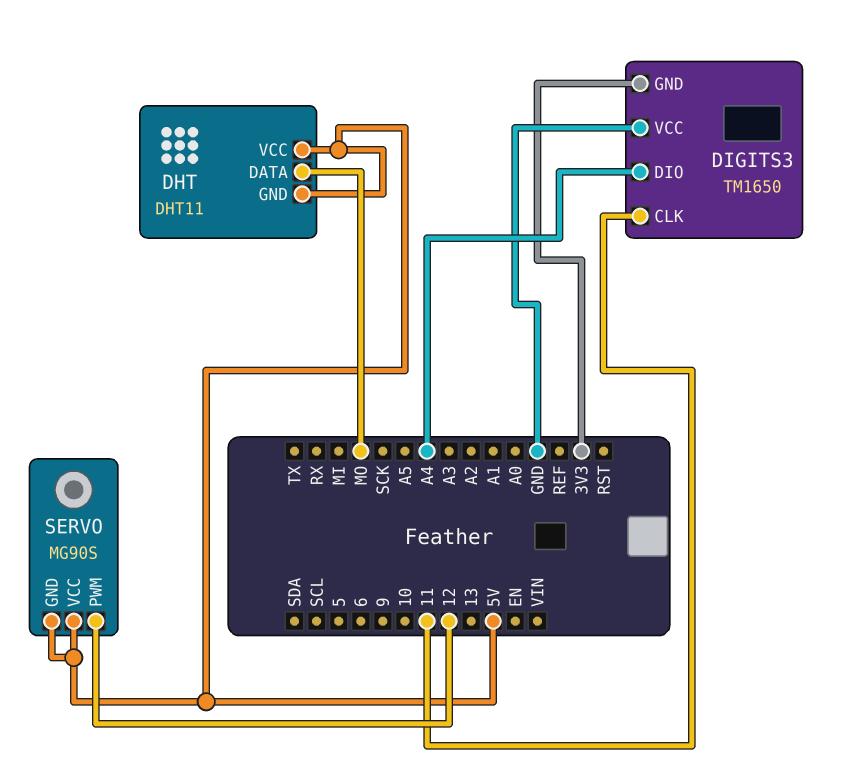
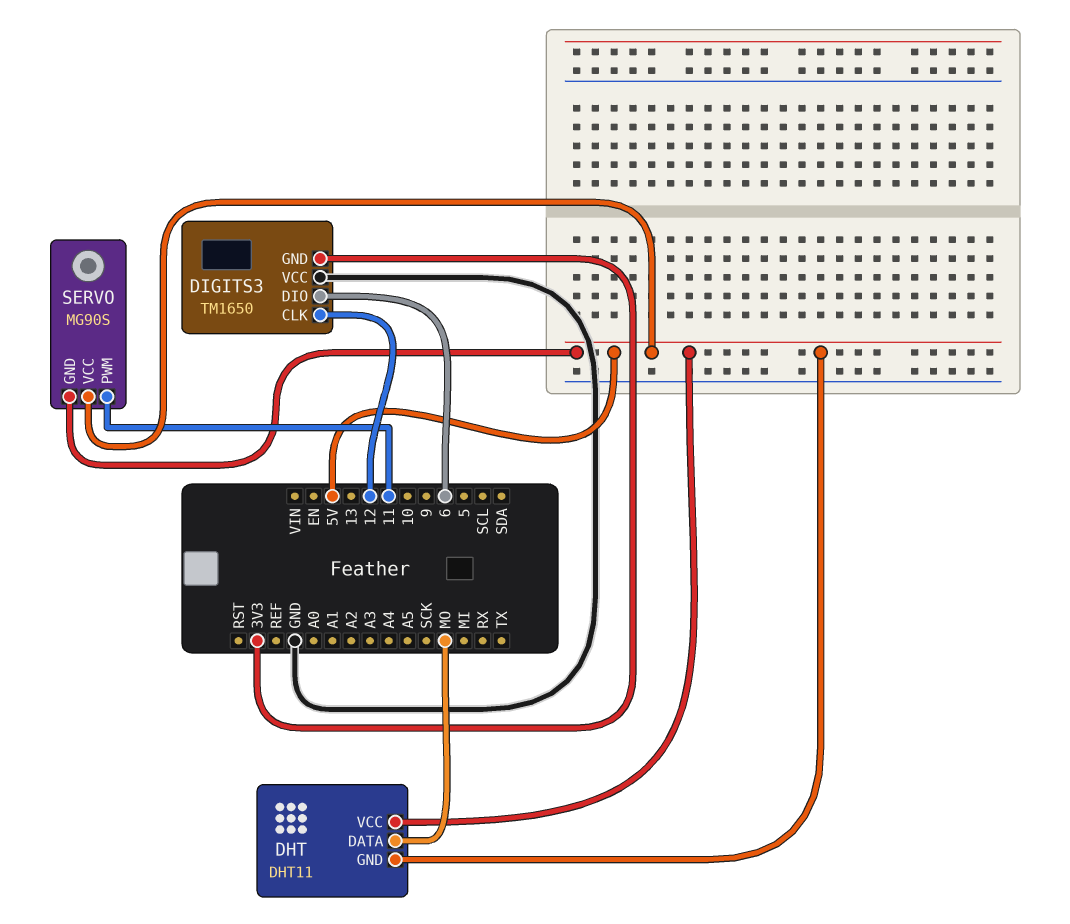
DIGITS3 pin CLK: 11 -> 12
DIGITS3 pin DIO: A4 -> 6
SERVO pin PWM: 12 -> 11

